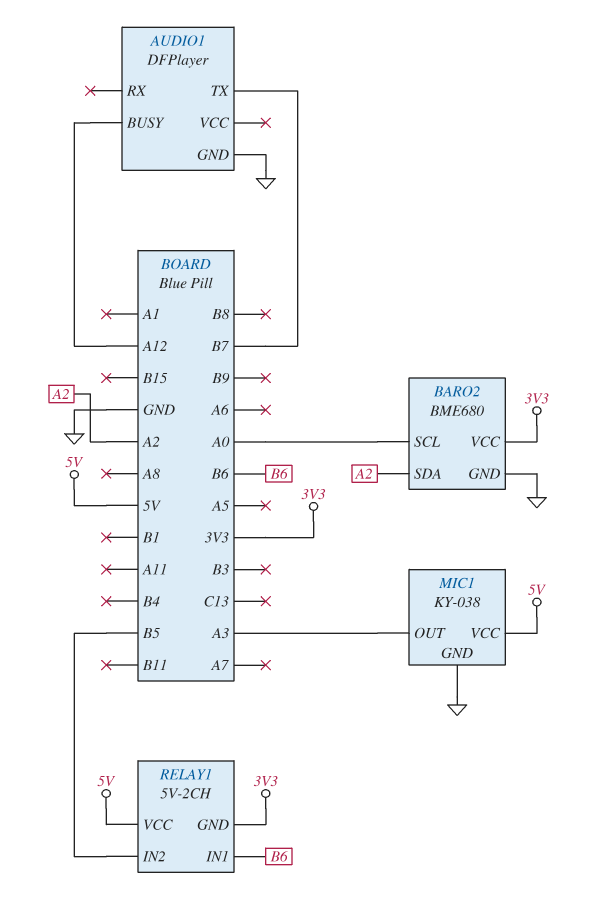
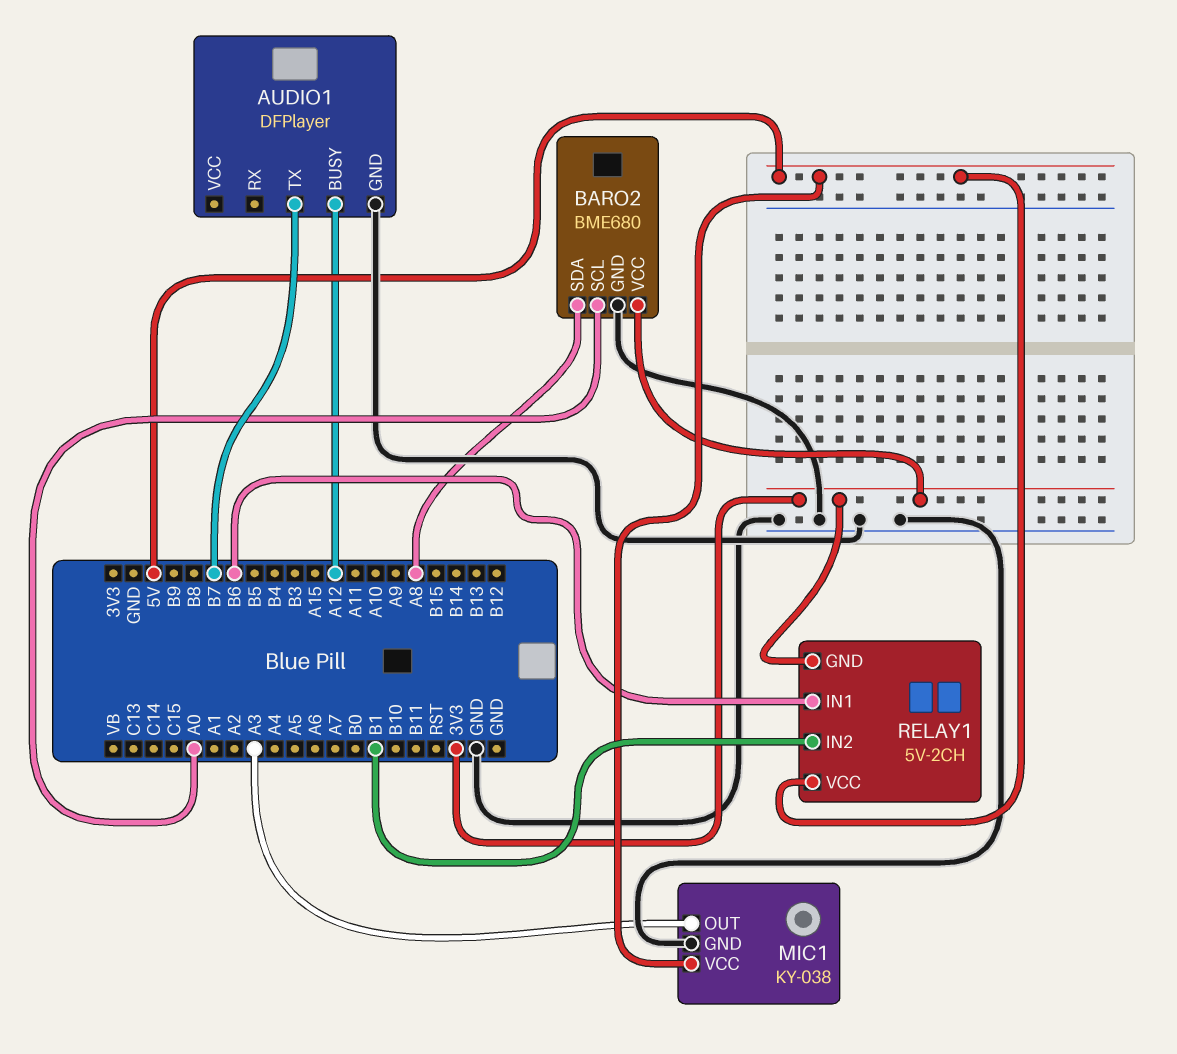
BARO2 pin SDA: A2 -> A8
RELAY1 pin IN2: B5 -> B1

